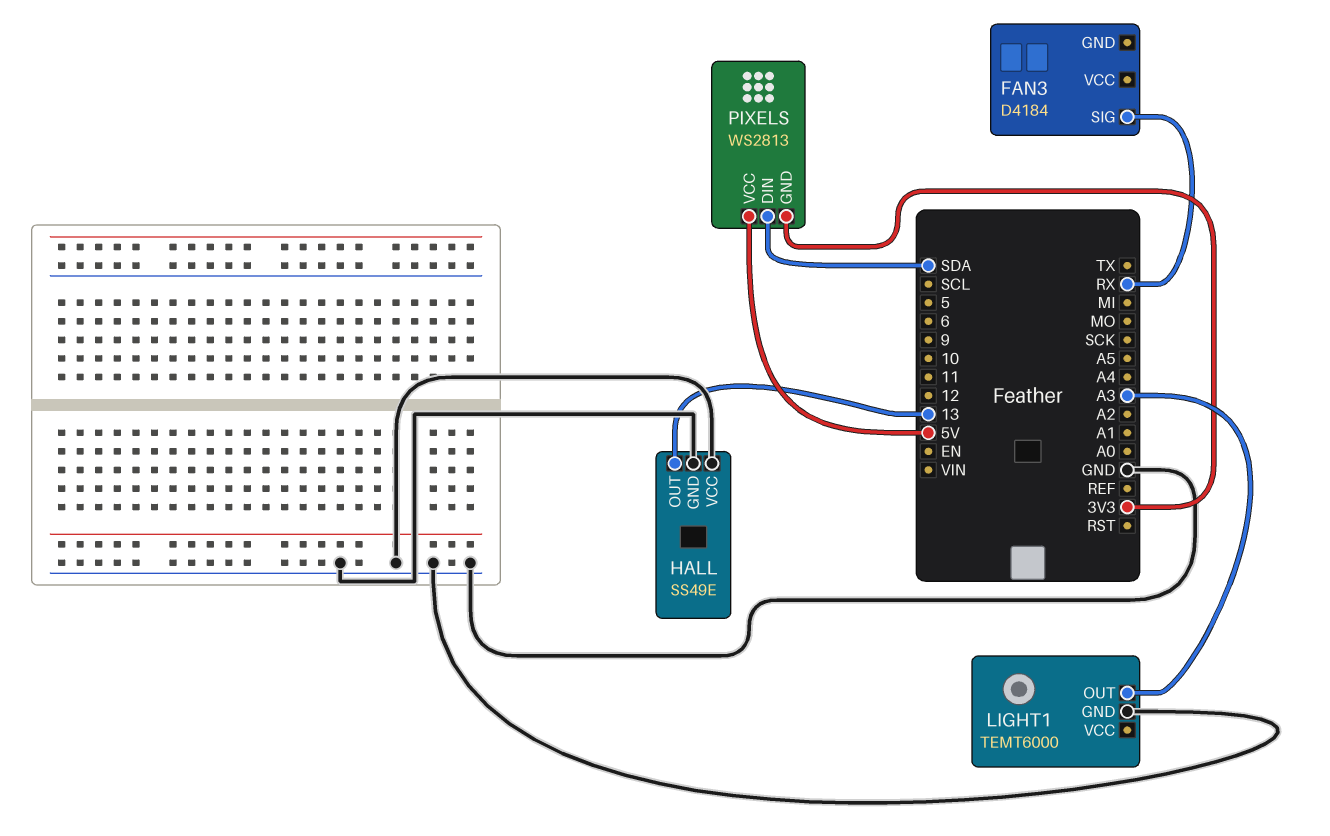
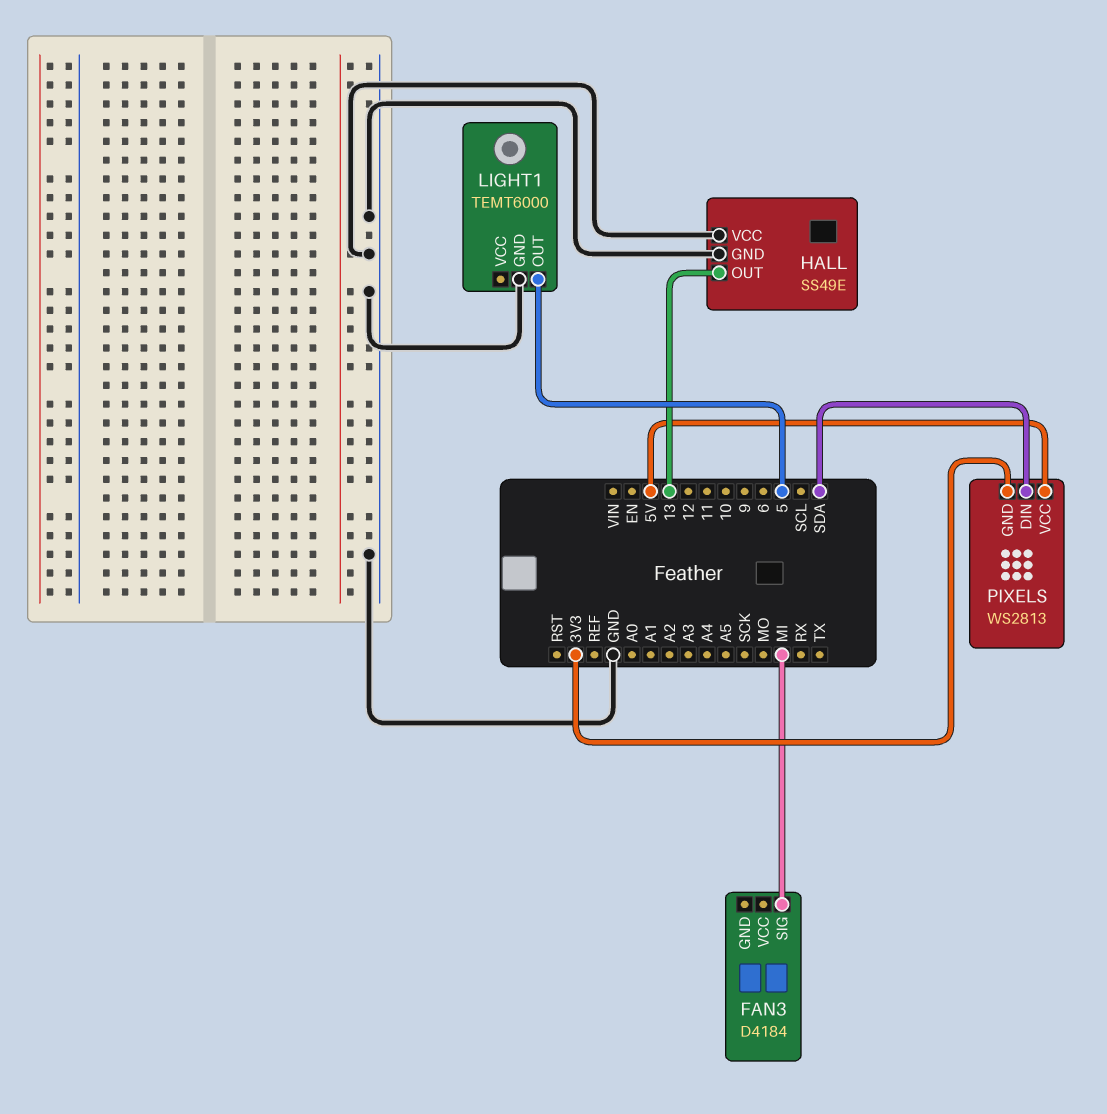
FAN3 pin SIG: RX -> MI
LIGHT1 pin OUT: A3 -> 5

